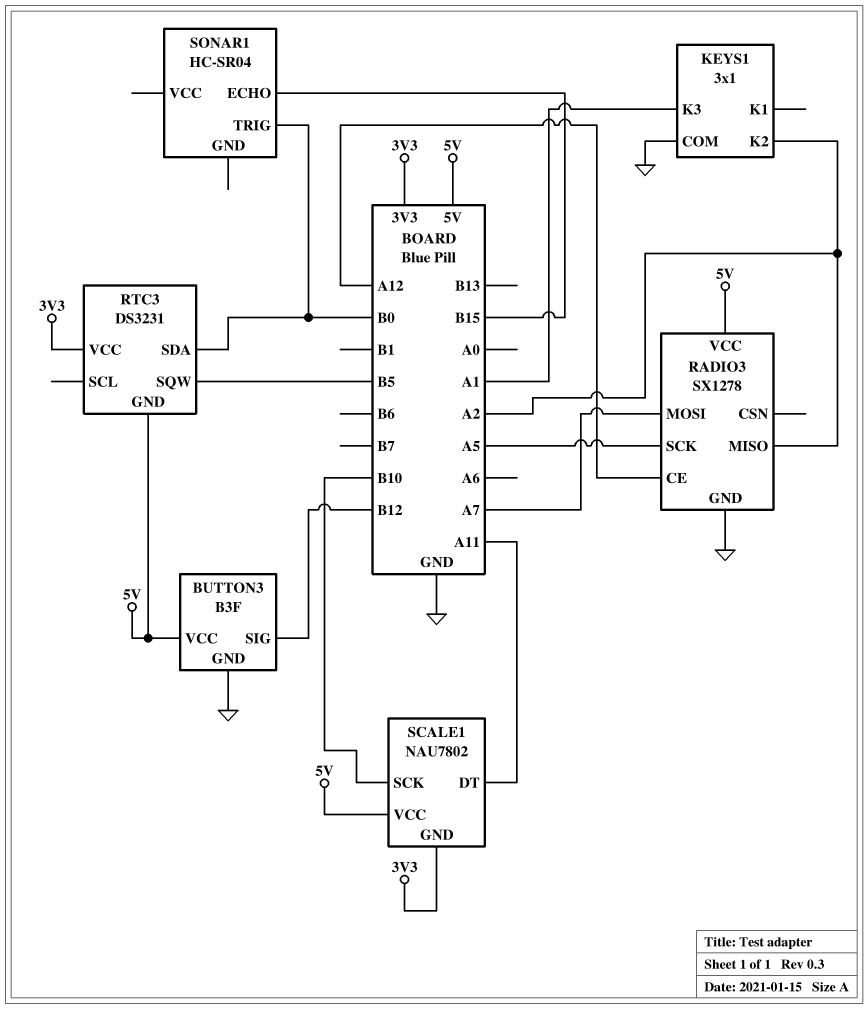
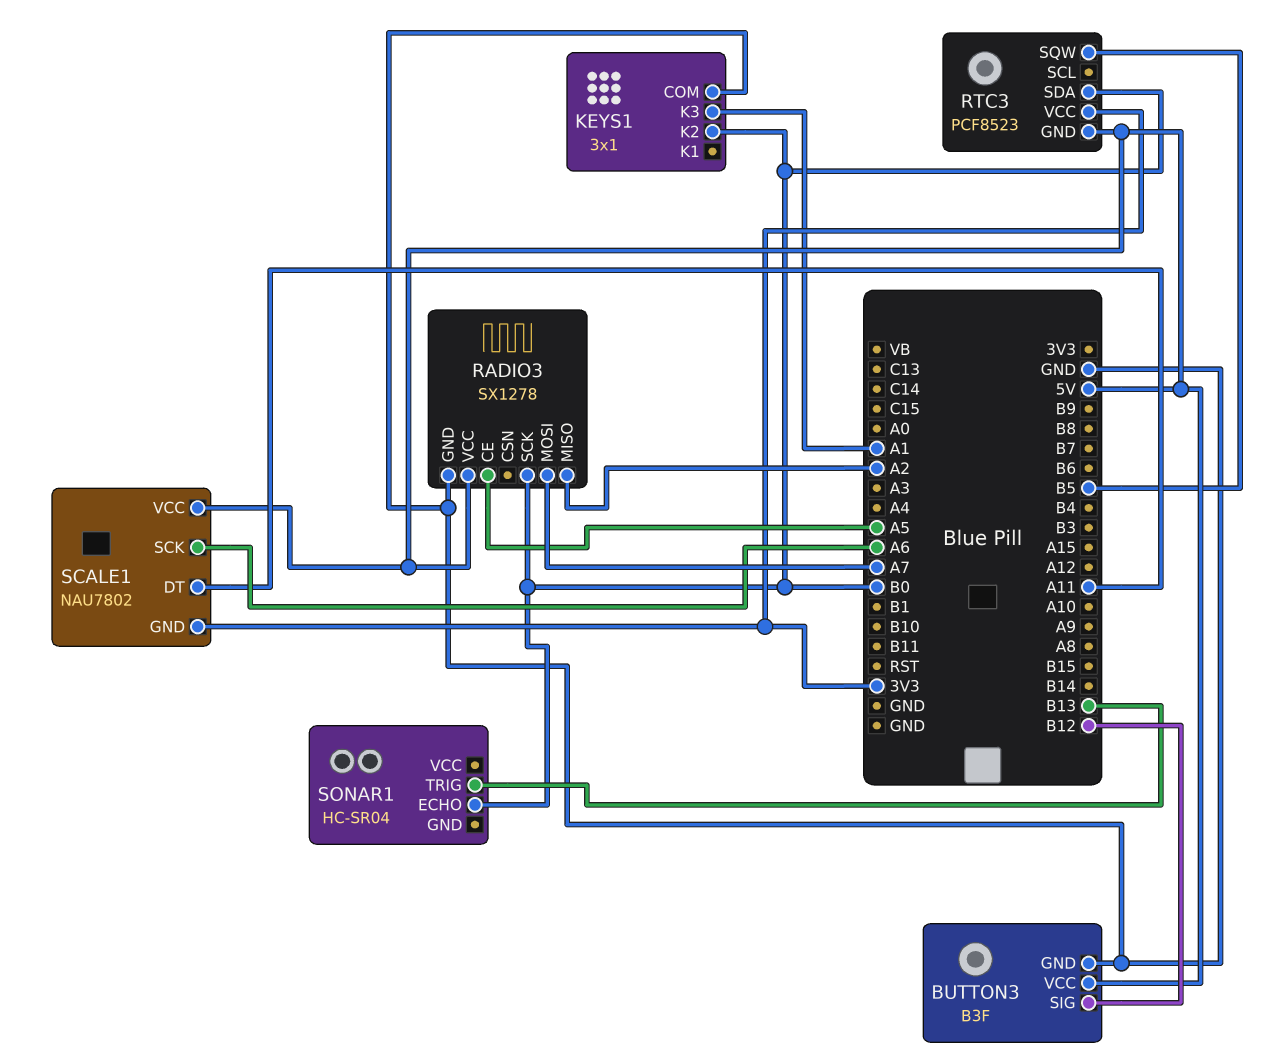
KEYS1 pin K2: A2 -> B0
RADIO3 pin CE: A12 -> A5
RADIO3 pin SCK: A5 -> B0
RTC3: DS3231 -> PCF8523
SCALE1 pin SCK: B10 -> A6
SONAR1 pin ECHO: B15 -> B0
SONAR1 pin TRIG: B0 -> B13

